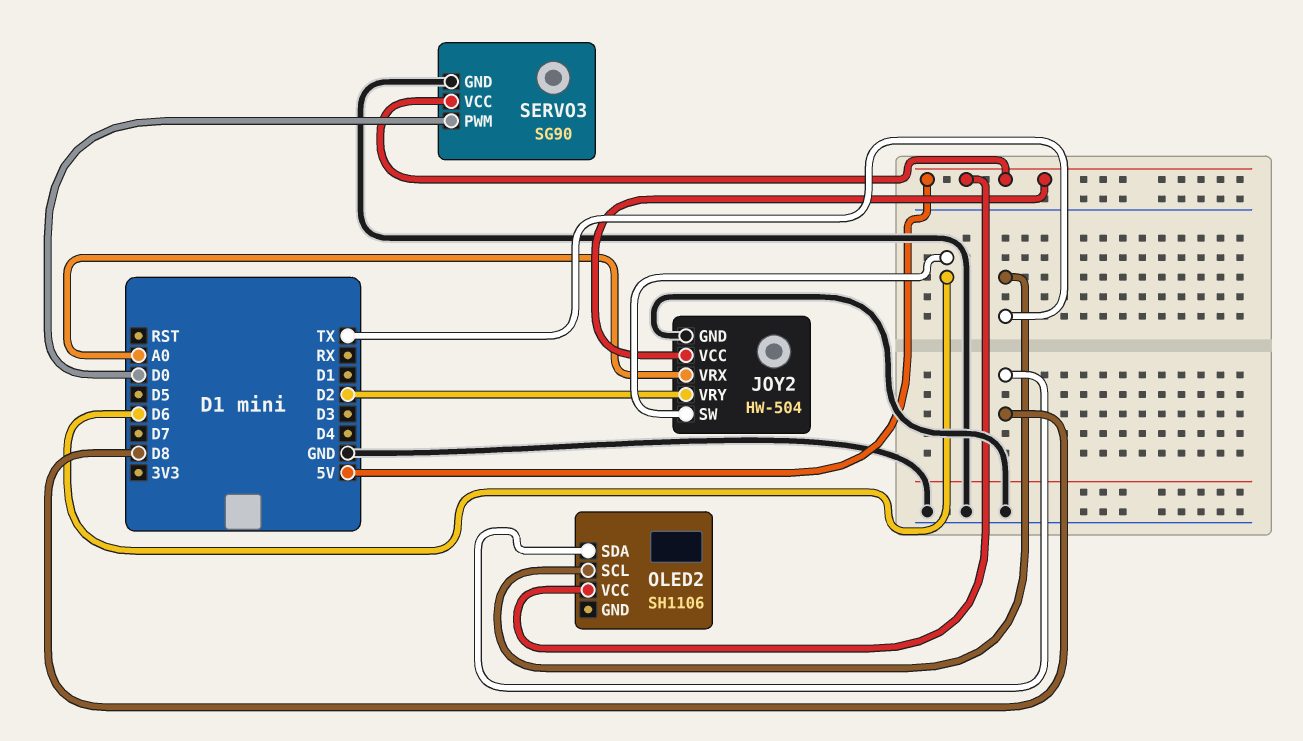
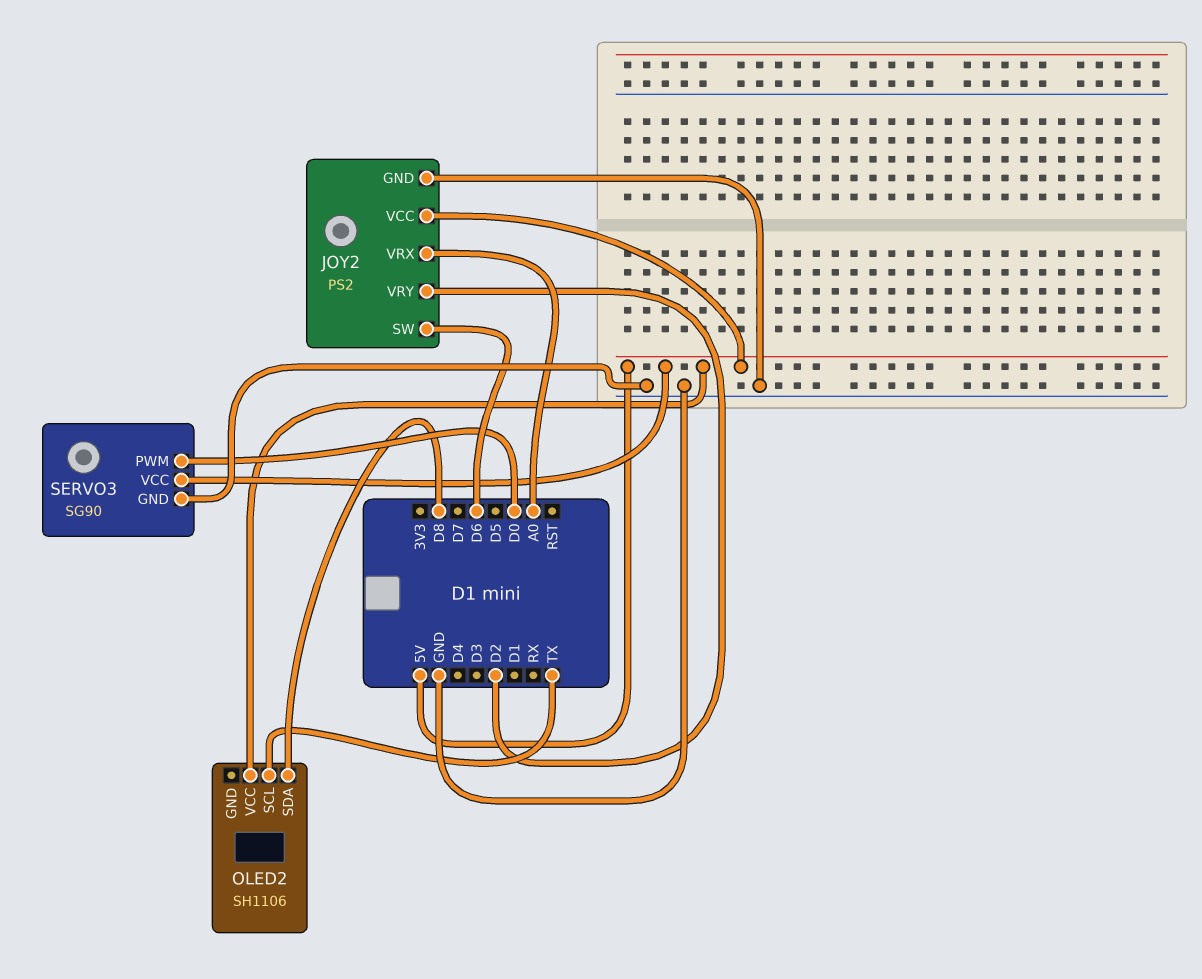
JOY2: HW-504 -> PS2

